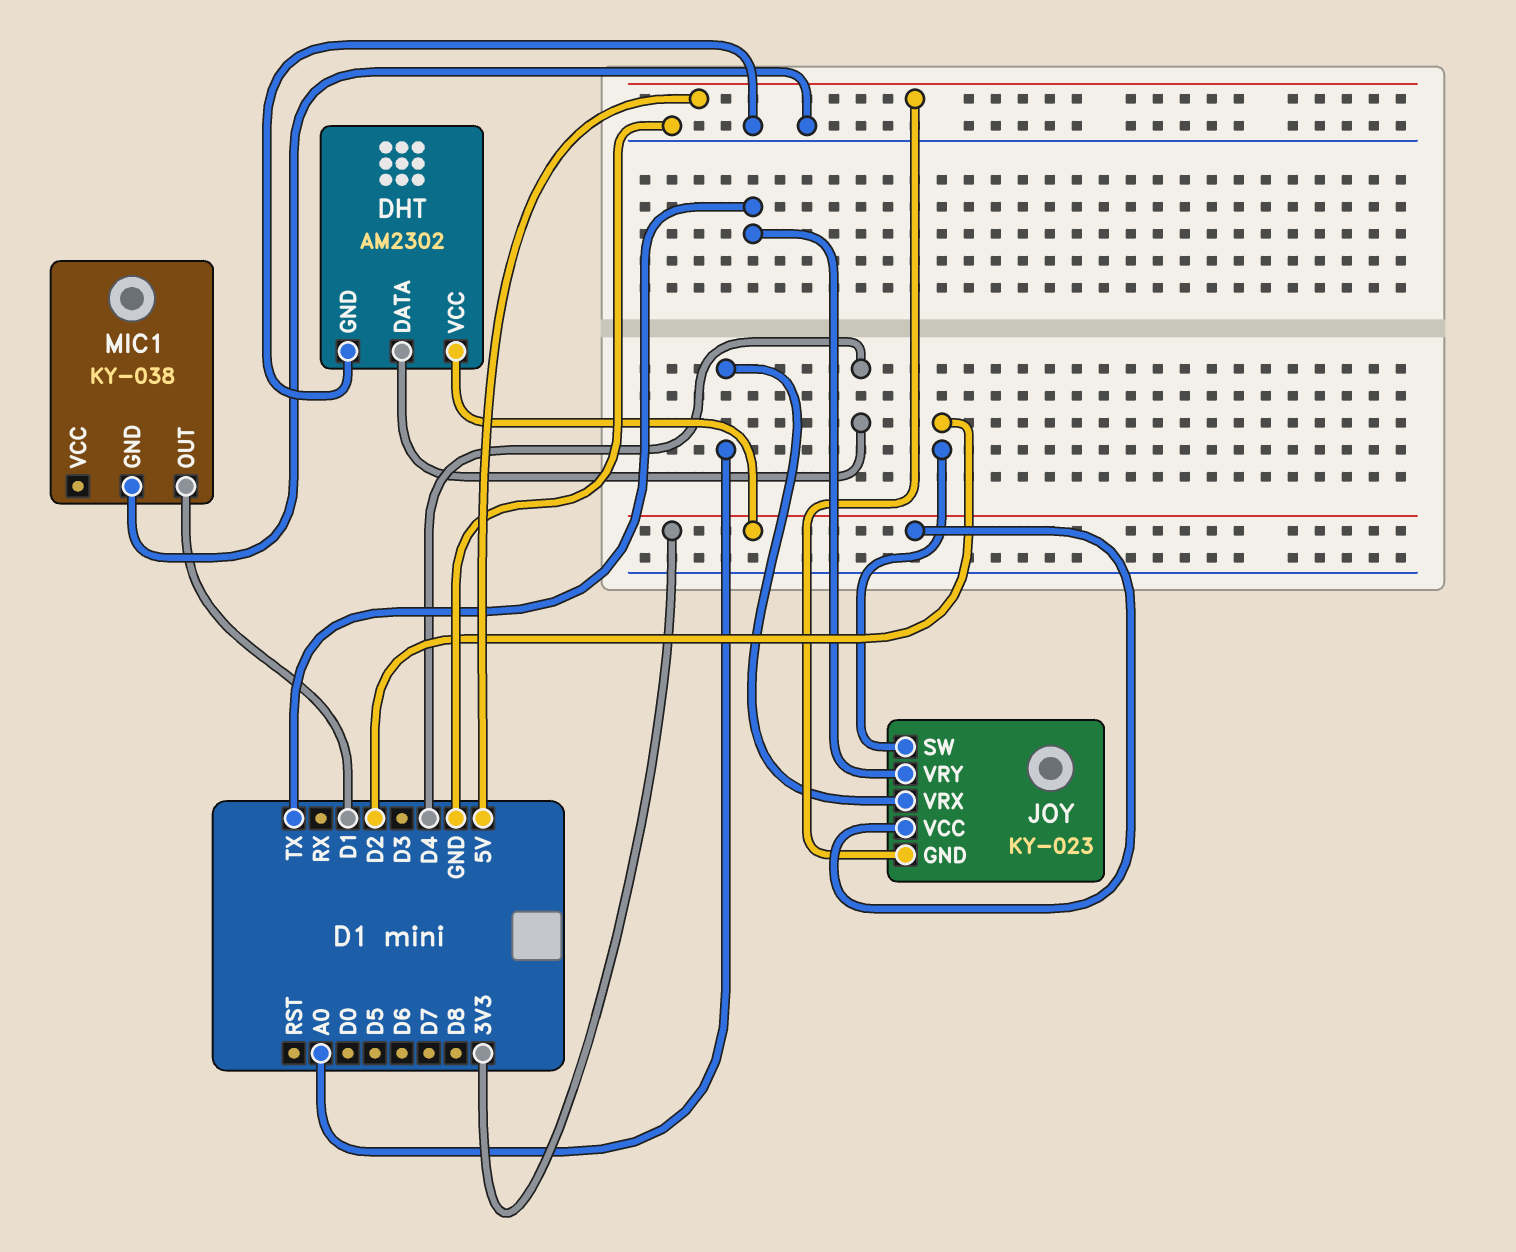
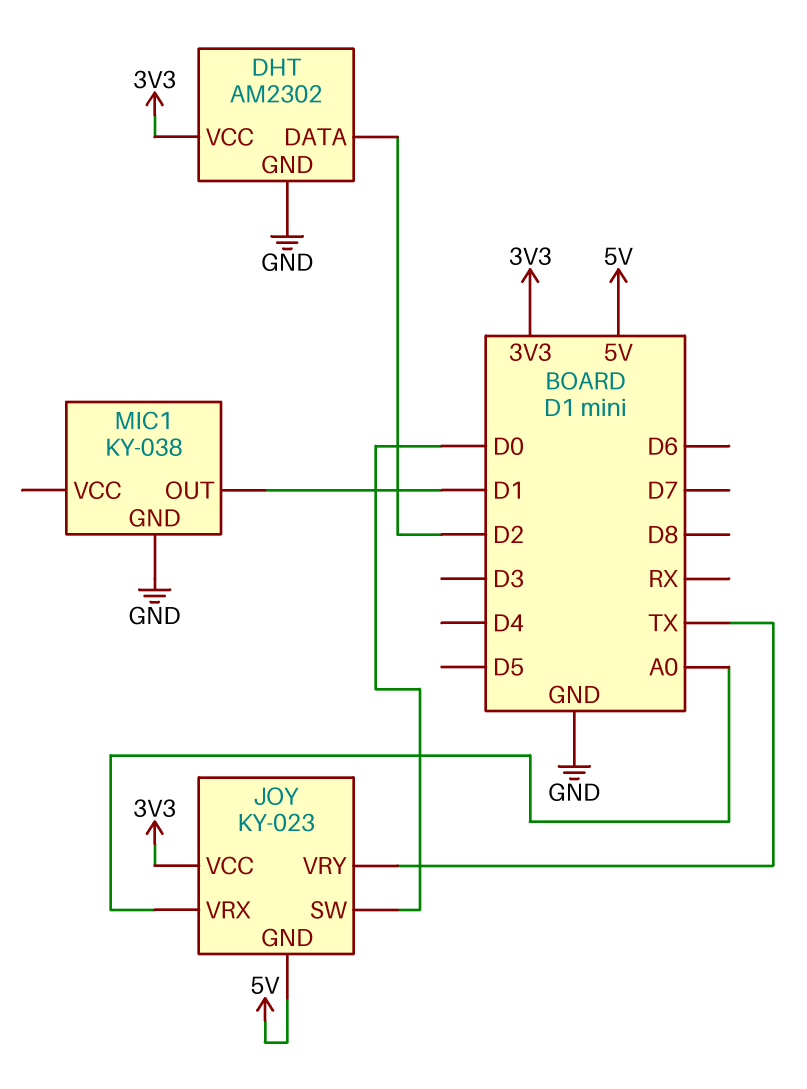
DHT pin DATA: D4 -> D2
JOY pin SW: D2 -> D0

